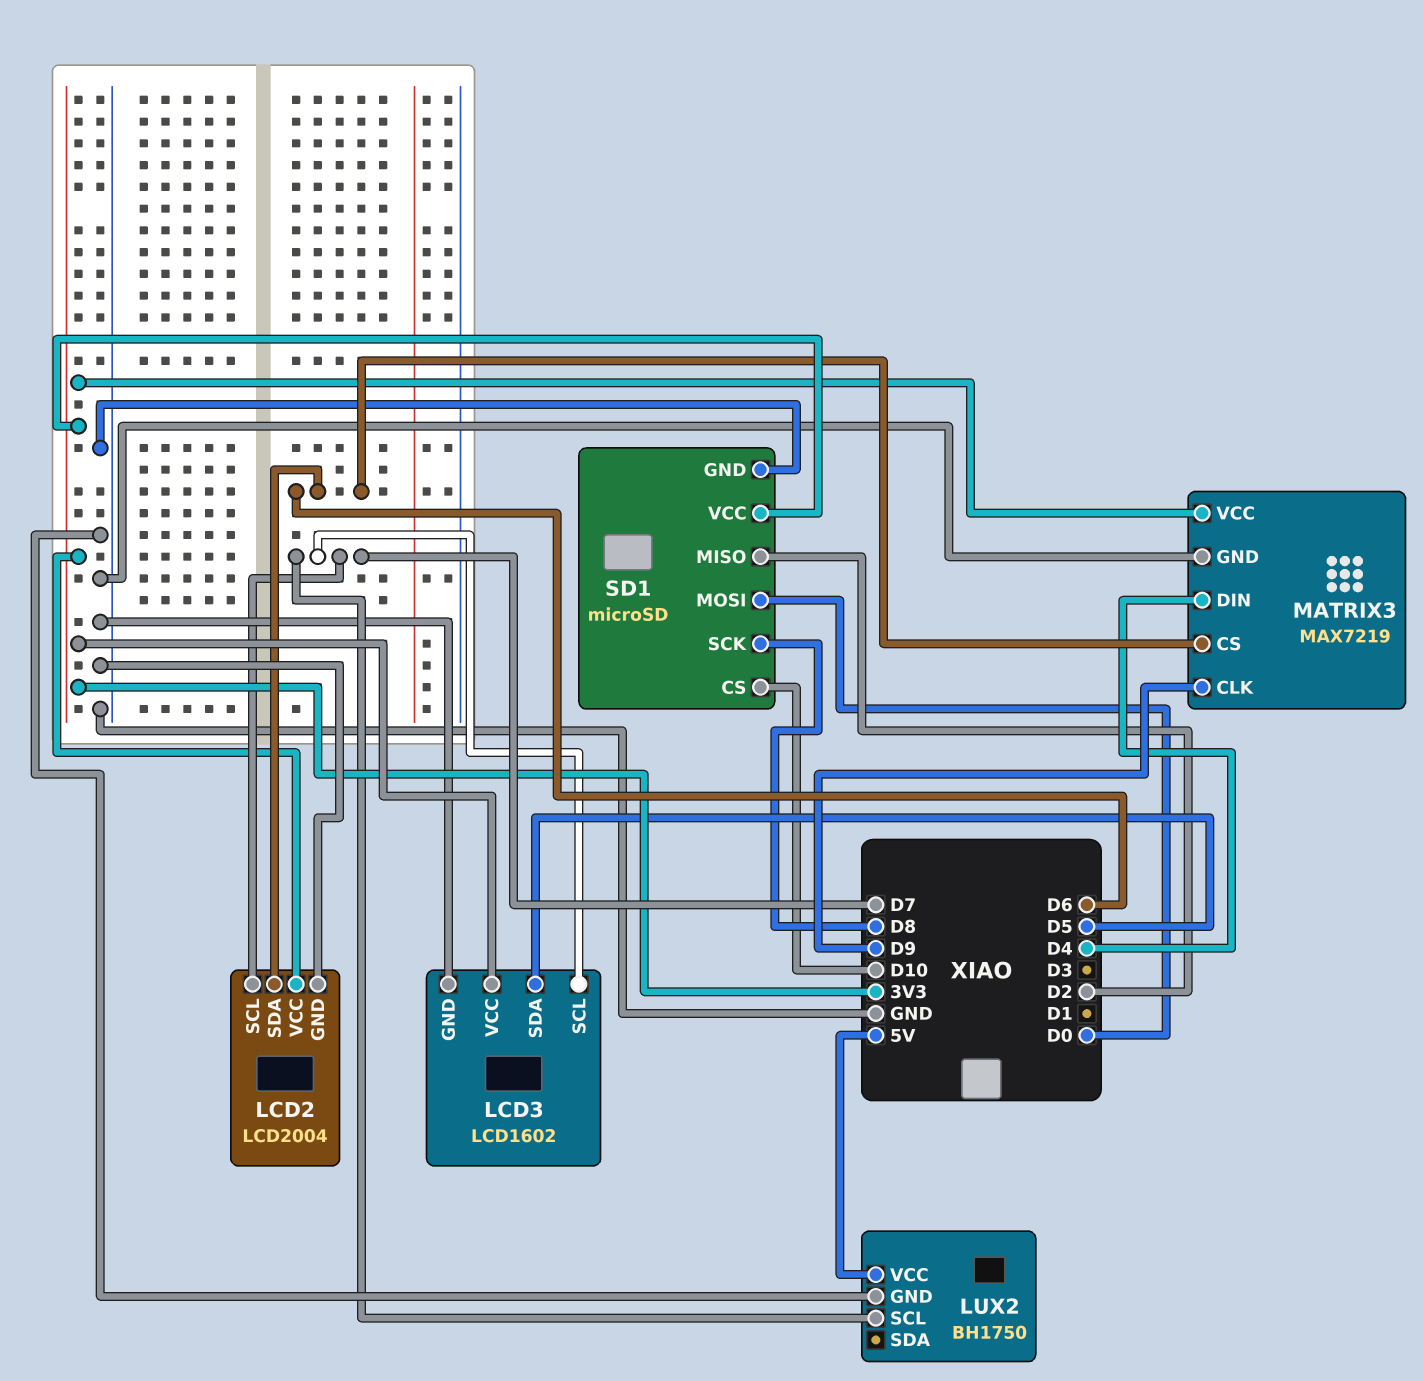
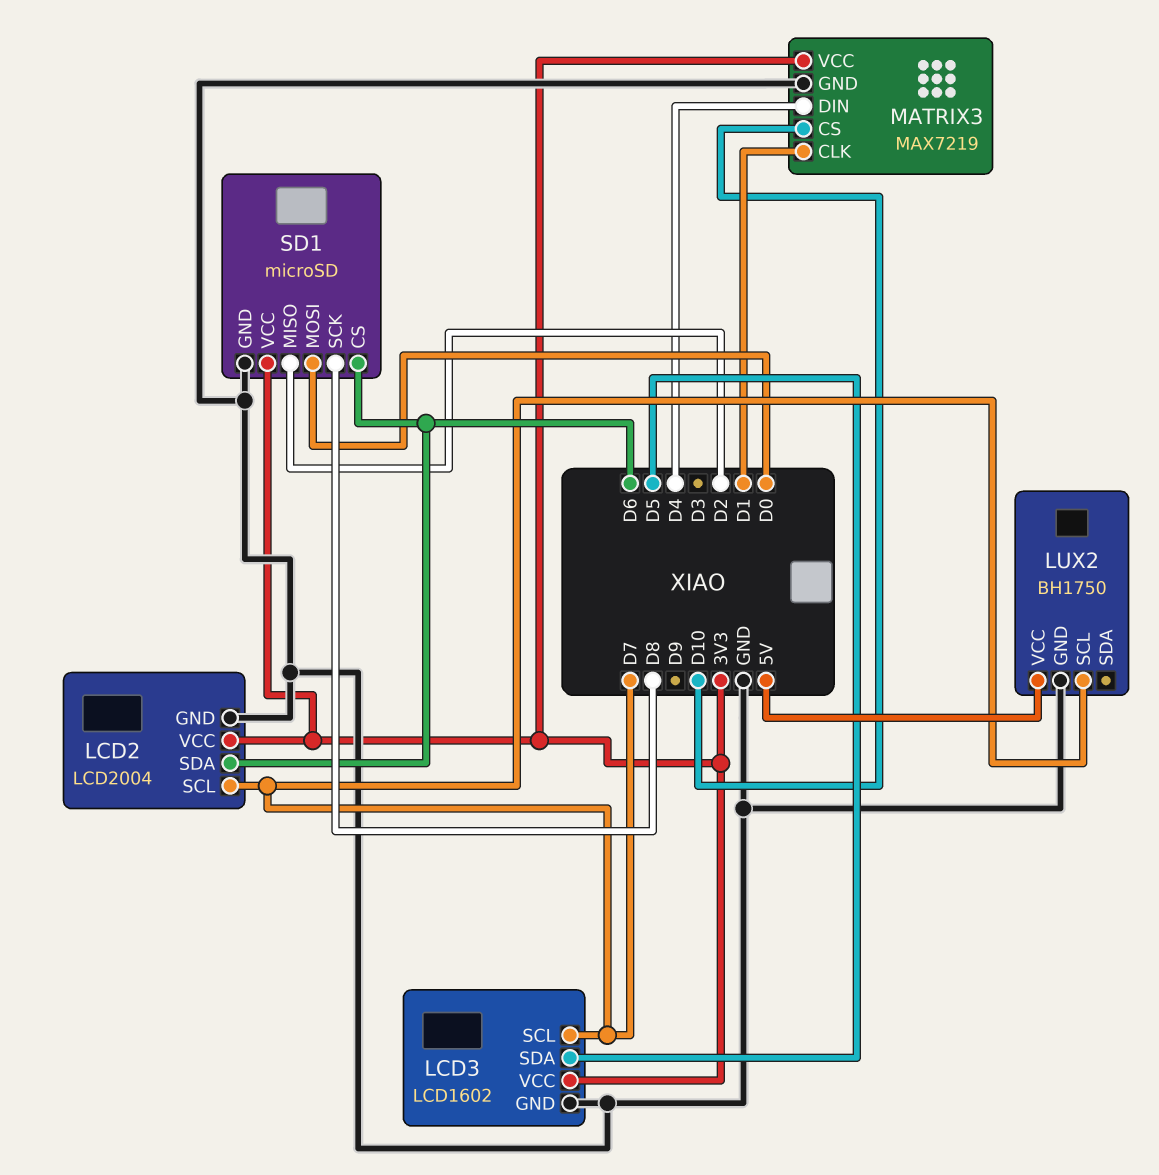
MATRIX3 pin CLK: D9 -> D1
MATRIX3 pin CS: D6 -> D10
SD1 pin CS: D10 -> D6

